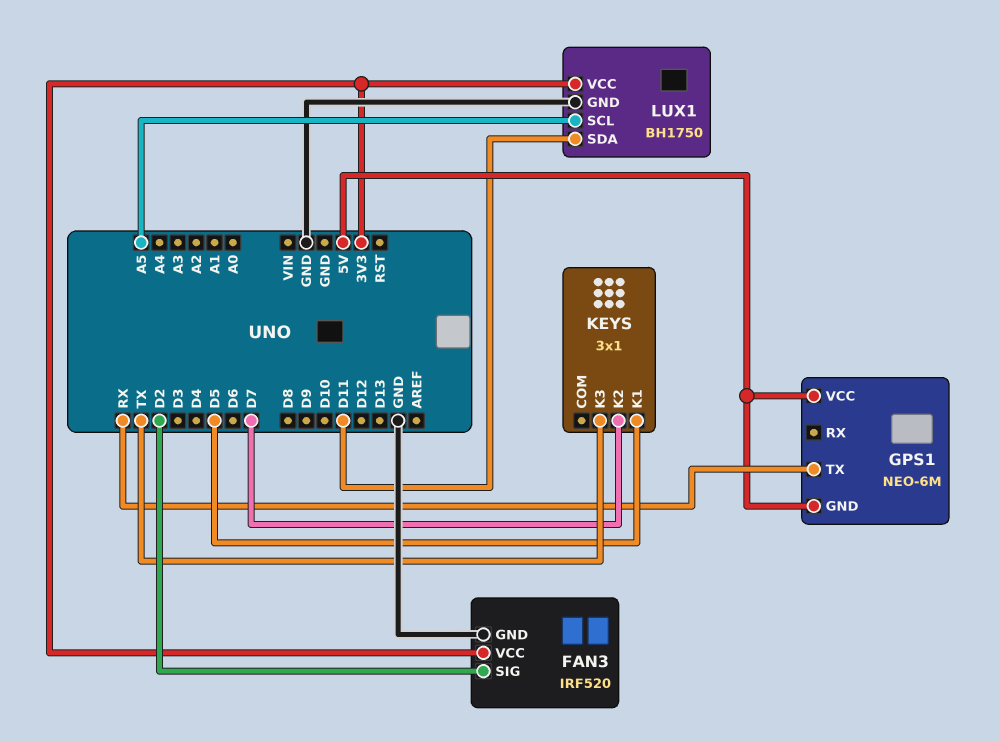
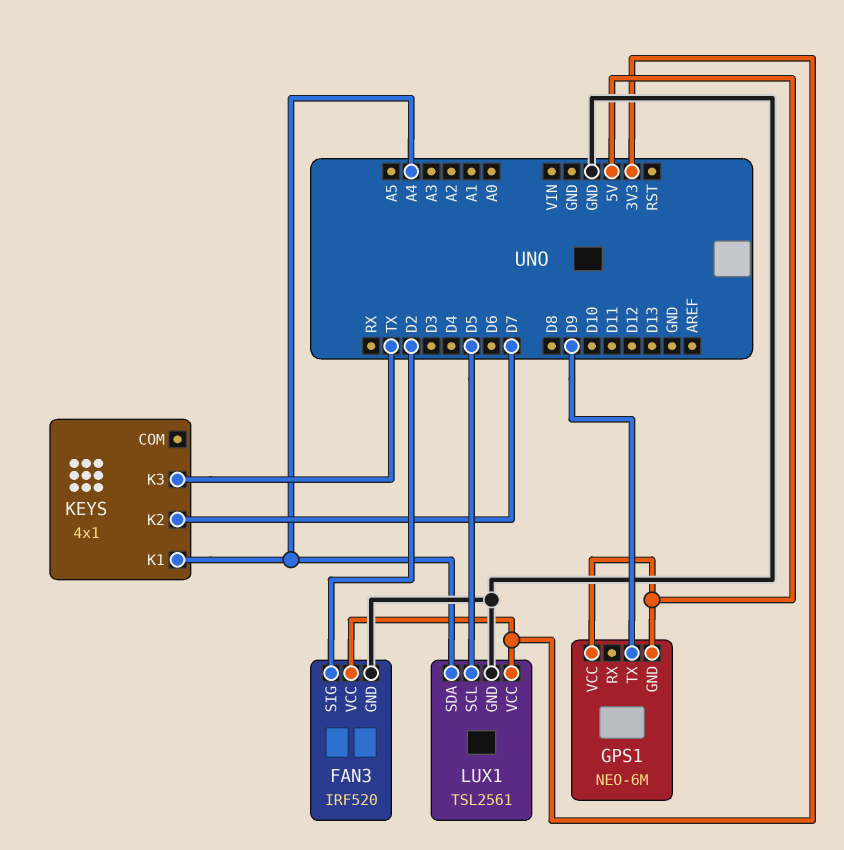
GPS1 pin TX: RX -> D9
KEYS: 3x1 -> 4x1
KEYS pin K1: D5 -> A4
LUX1: BH1750 -> TSL2561
LUX1 pin SCL: A5 -> D5
LUX1 pin SDA: D11 -> A4

